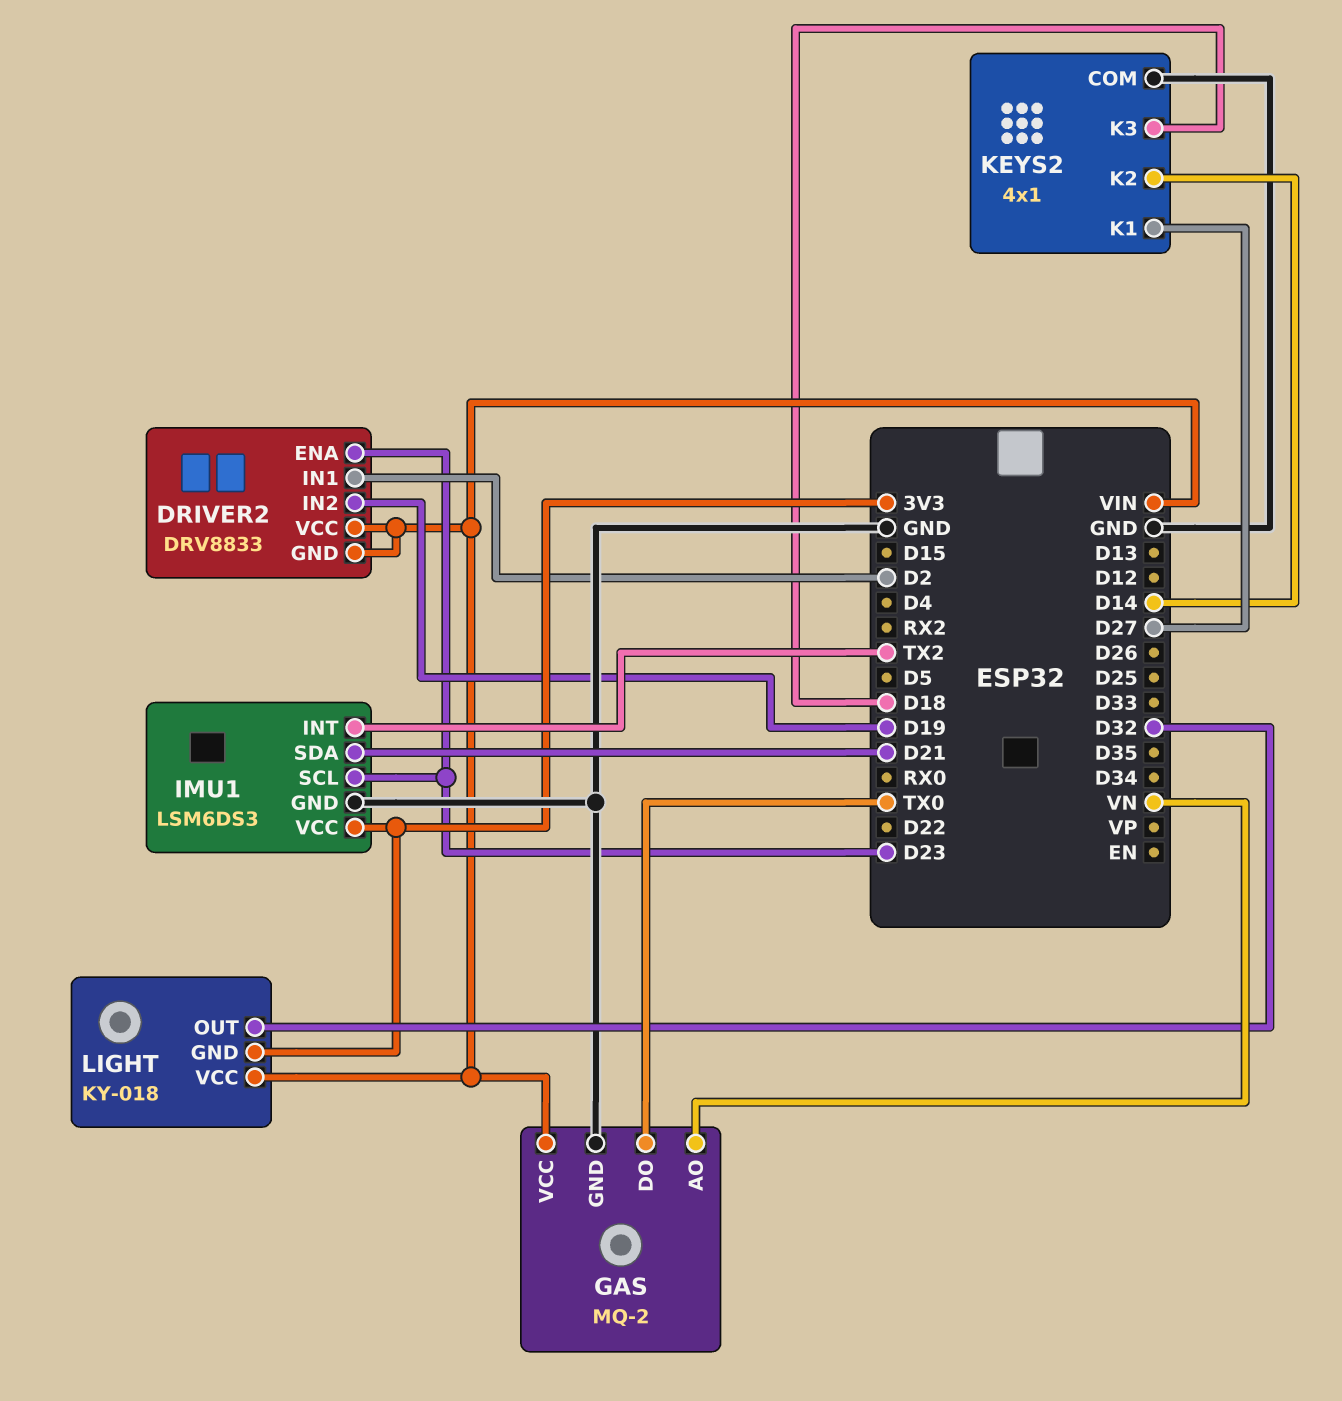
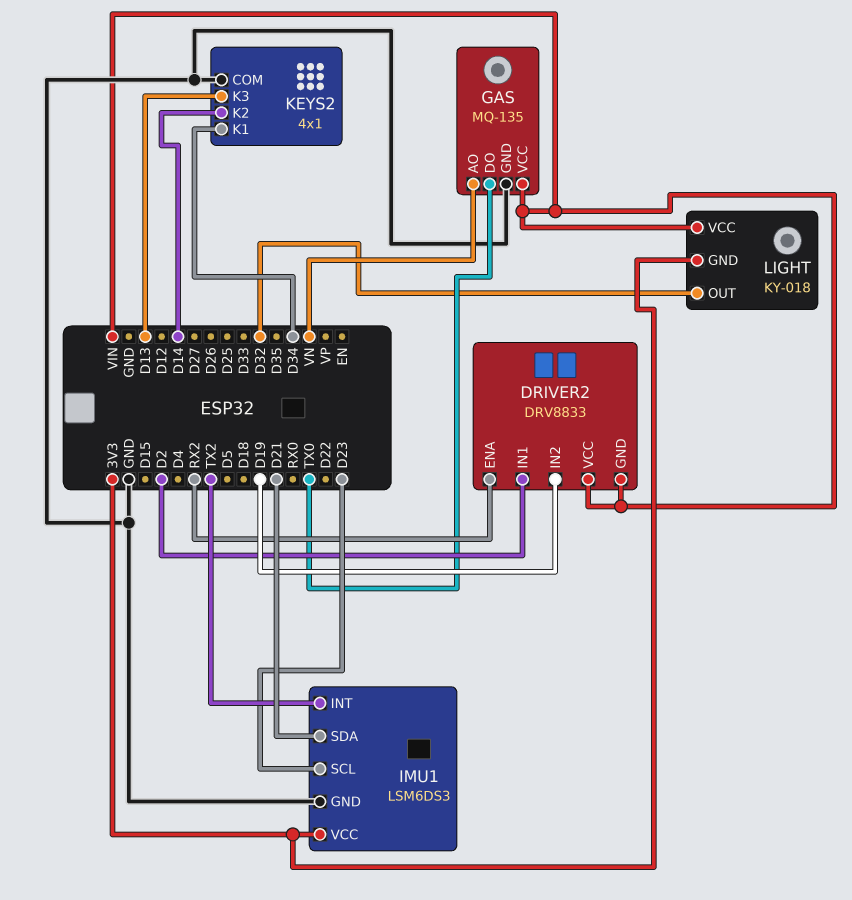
DRIVER2 pin ENA: D23 -> RX2
GAS: MQ-2 -> MQ-135
KEYS2 pin K1: D27 -> D34
KEYS2 pin K3: D18 -> D13

